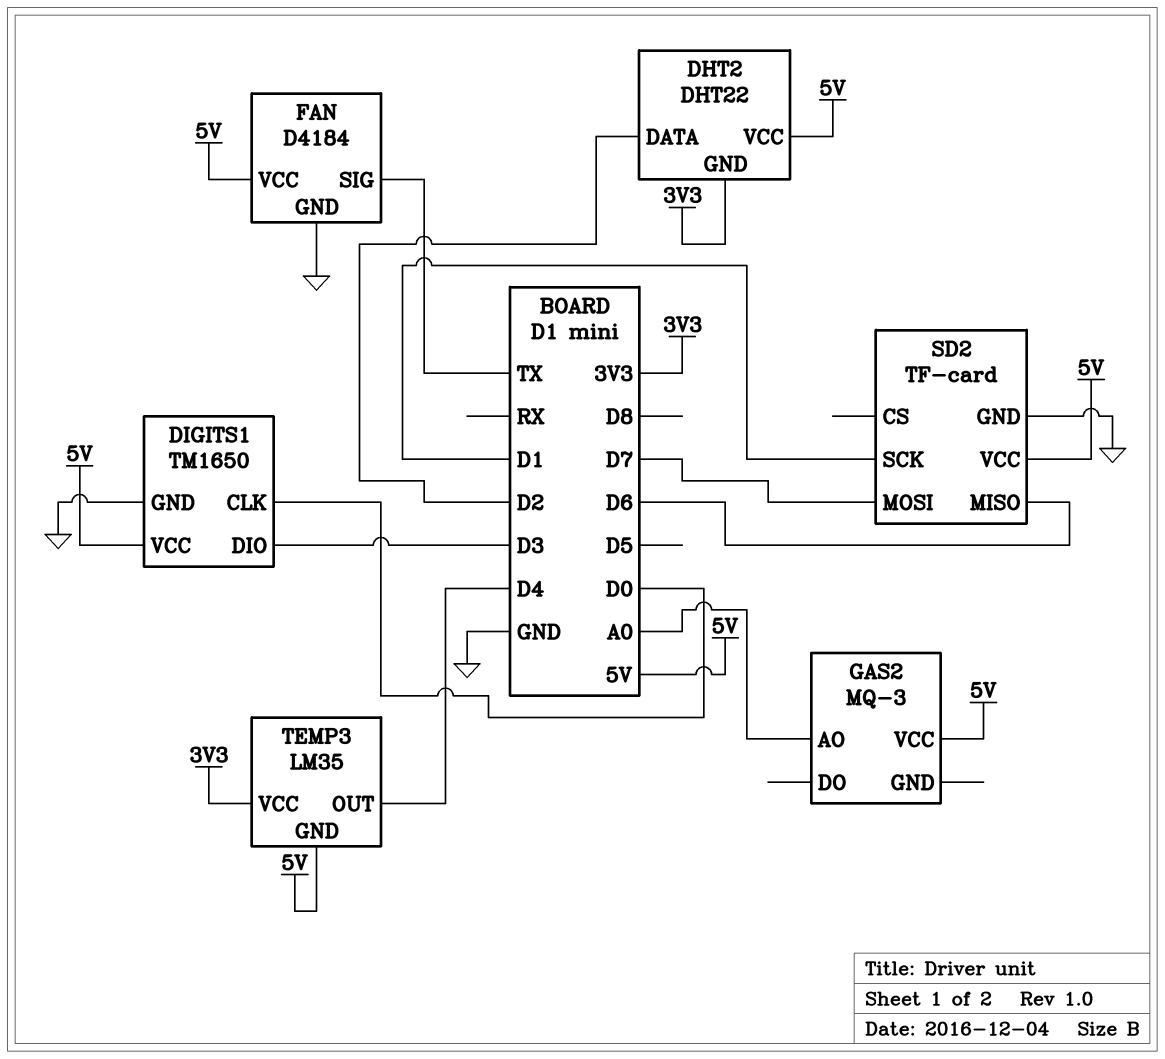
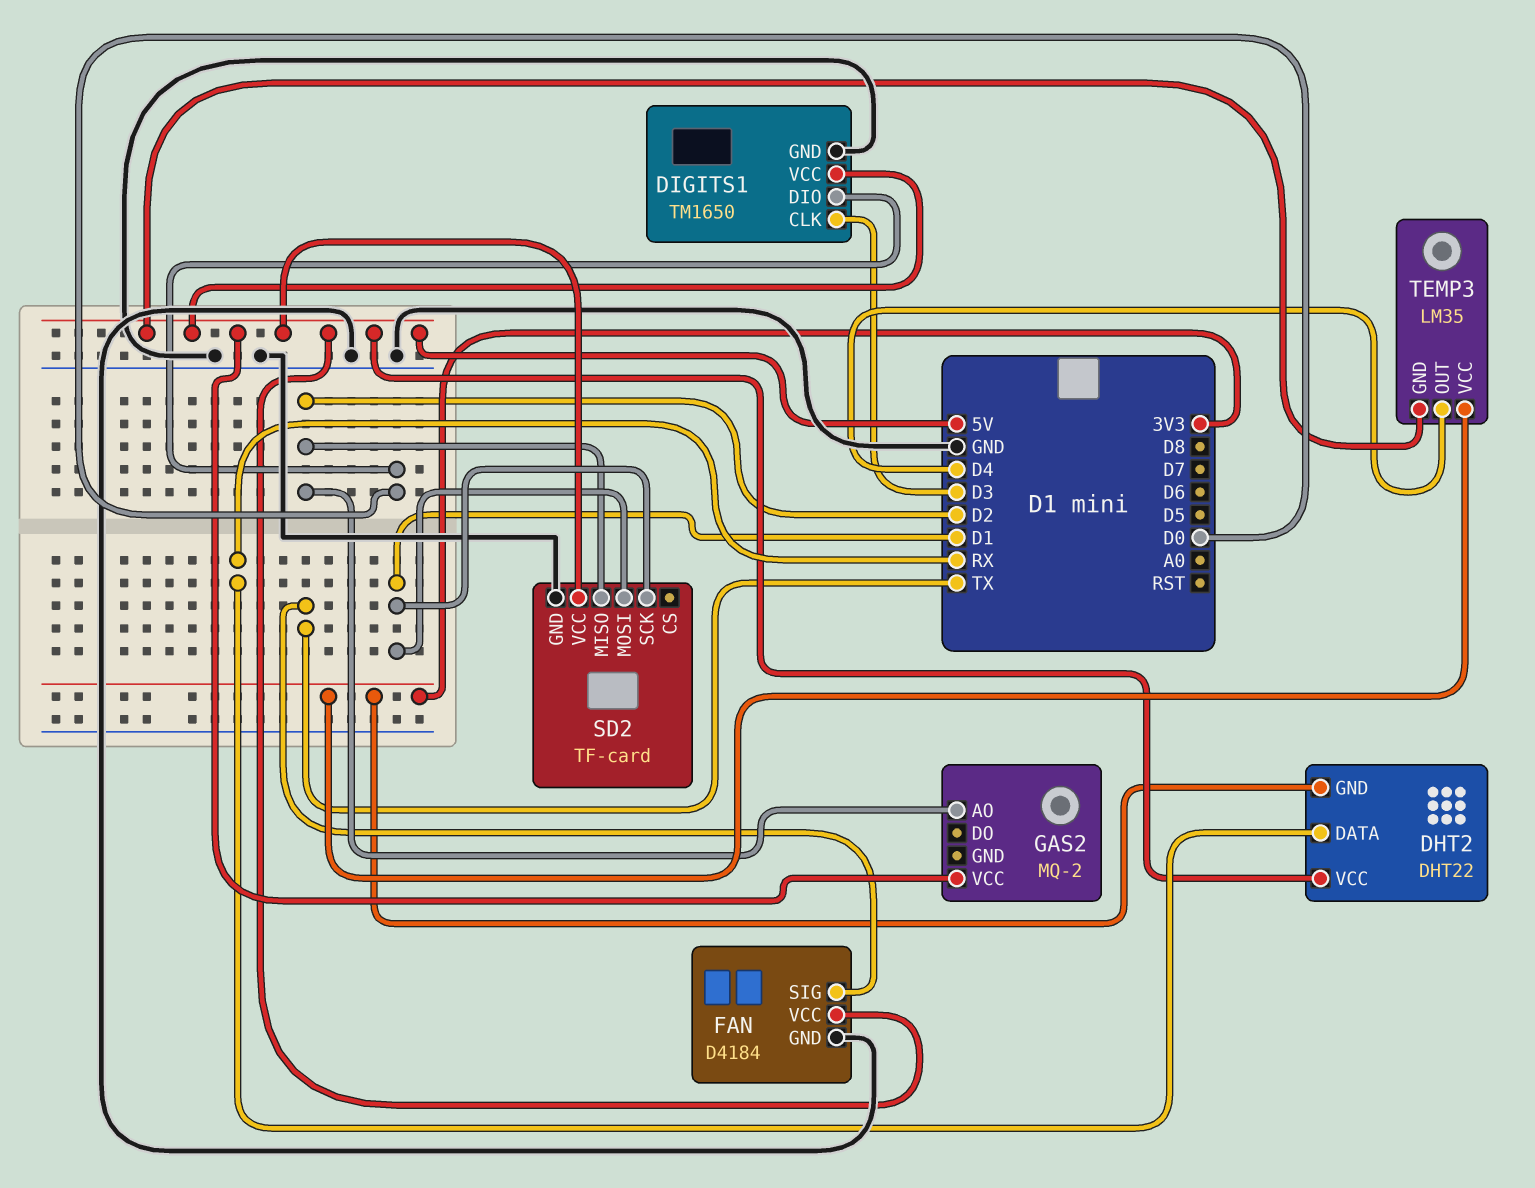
DHT2 pin DATA: D2 -> RX
DIGITS1 pin CLK: D0 -> D3
DIGITS1 pin DIO: D3 -> D0
GAS2: MQ-3 -> MQ-2
GAS2 pin AO: A0 -> D2
SD2 pin MISO: D6 -> D2
SD2 pin MOSI: D7 -> D1

